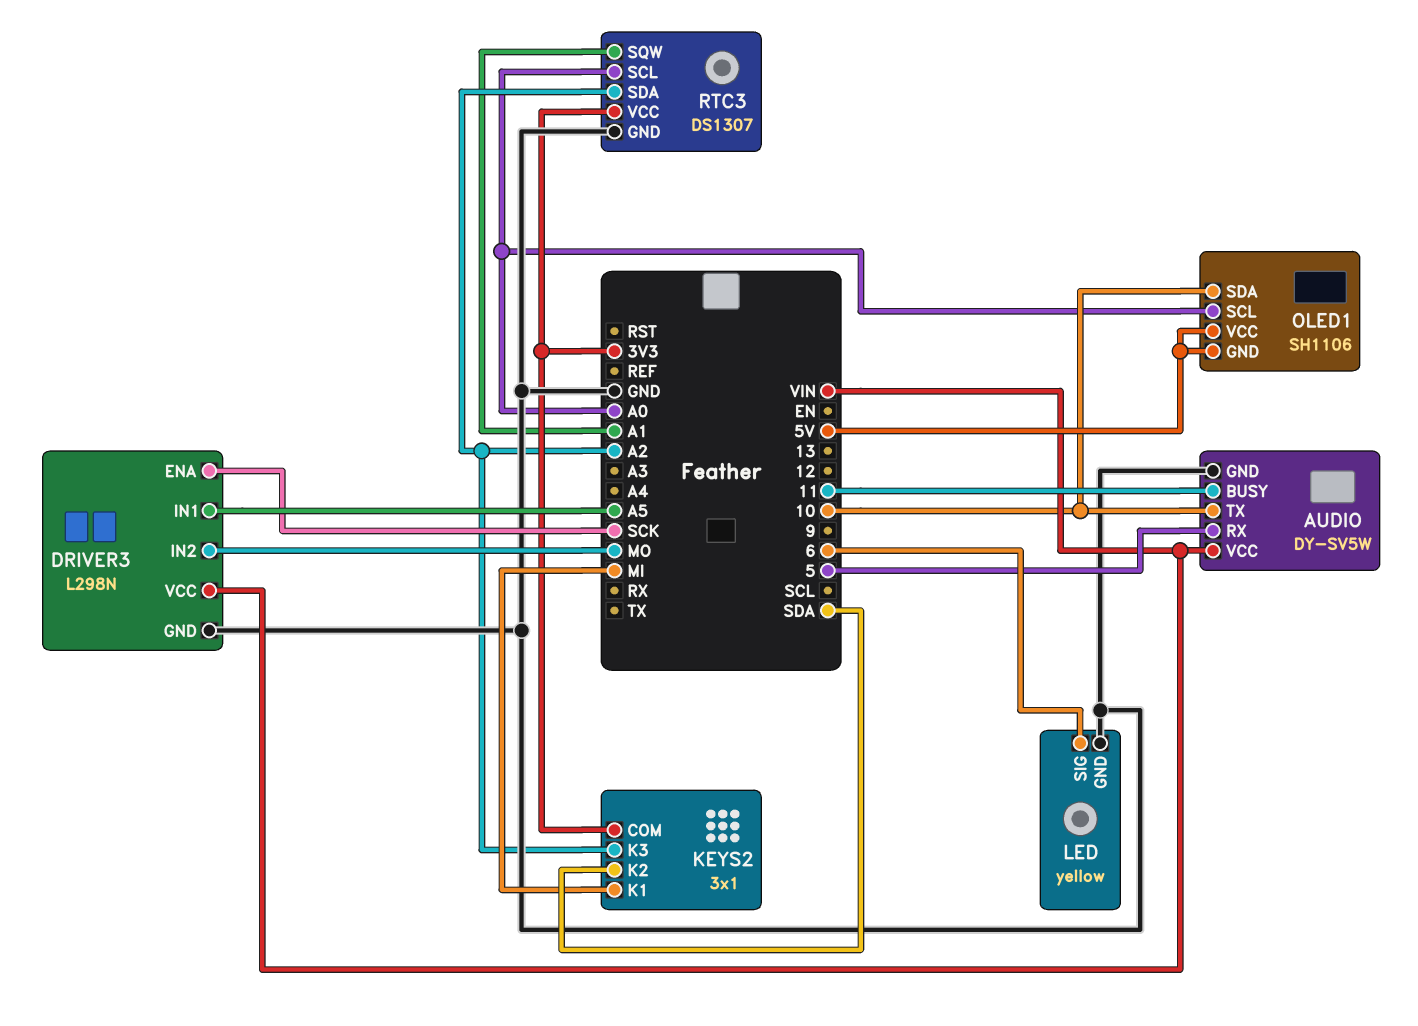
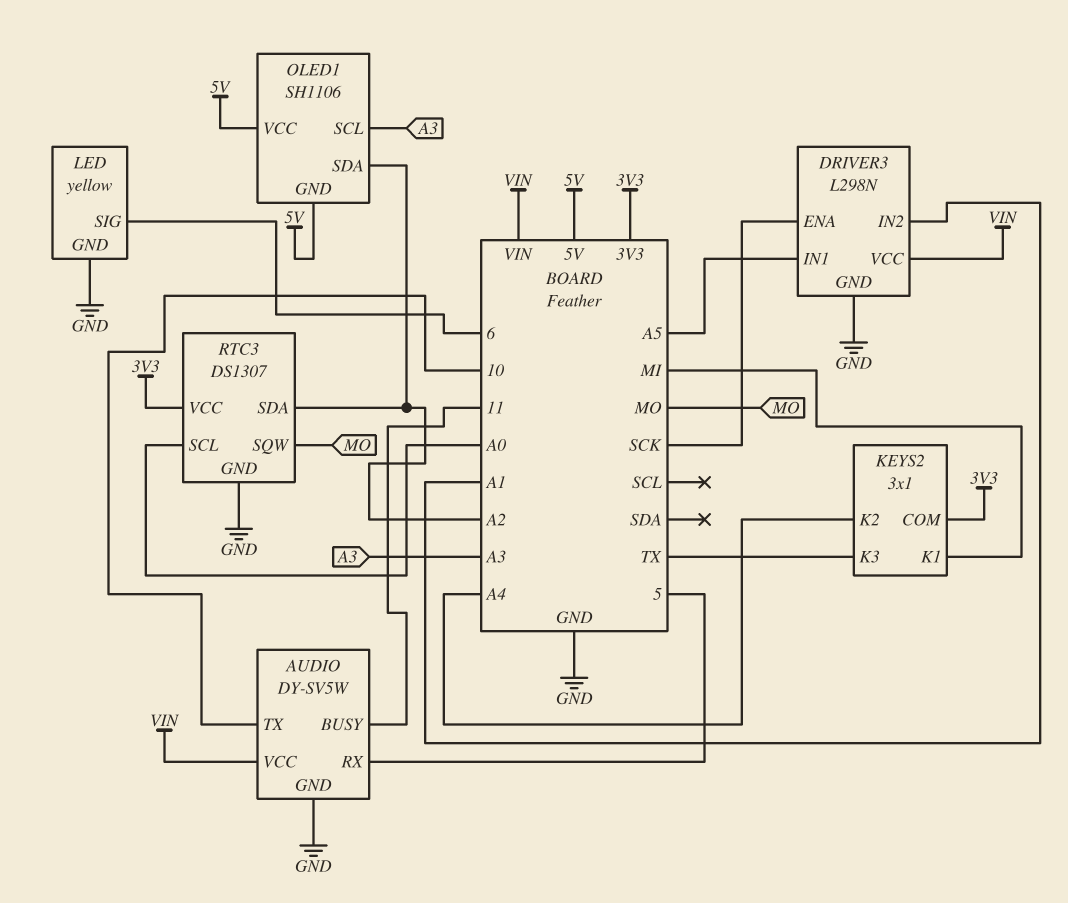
DRIVER3 pin IN2: MO -> A1
KEYS2 pin K2: SDA -> A4
KEYS2 pin K3: A2 -> TX
OLED1 pin SCL: A0 -> A3
OLED1 pin SDA: 10 -> A2
RTC3 pin SQW: A1 -> MO

